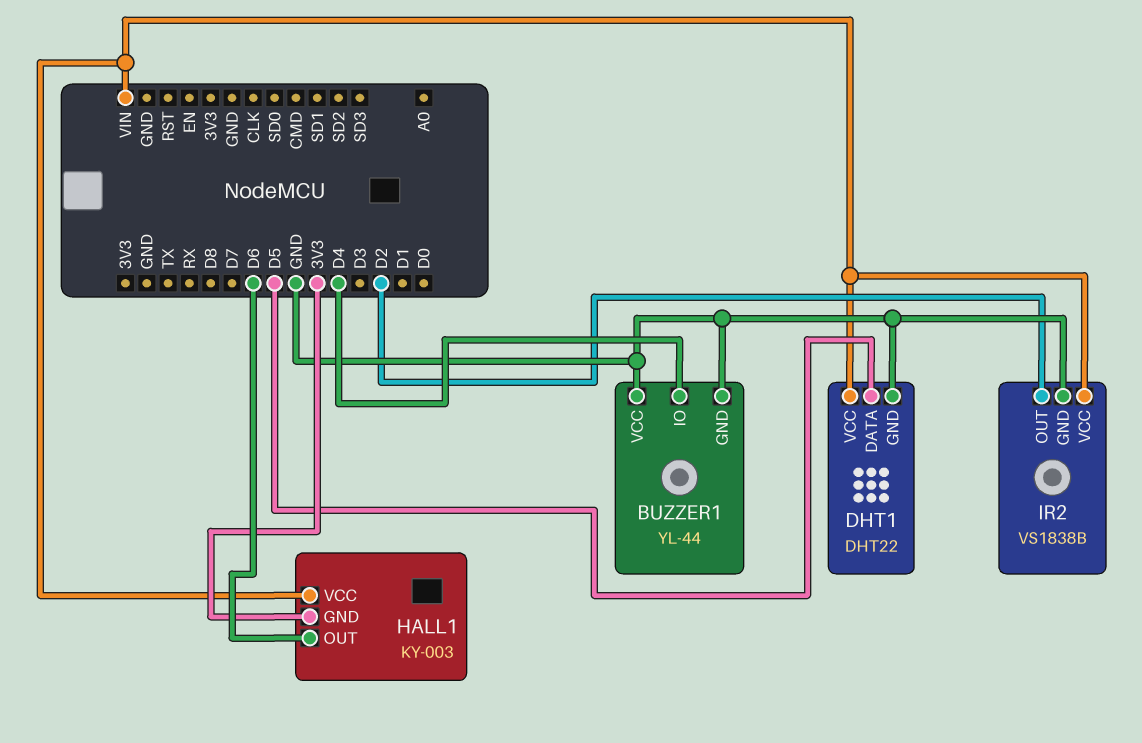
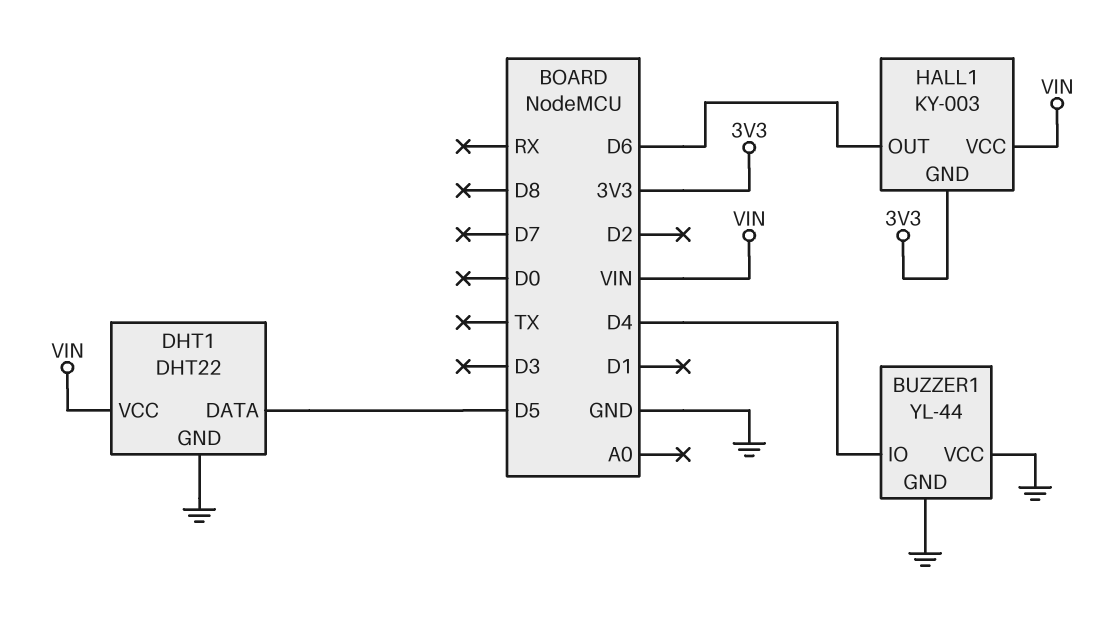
IR2: VS1838B -> none
IR2 pin GND: GND -> none
IR2 pin OUT: D2 -> none
IR2 pin VCC: VIN -> none

